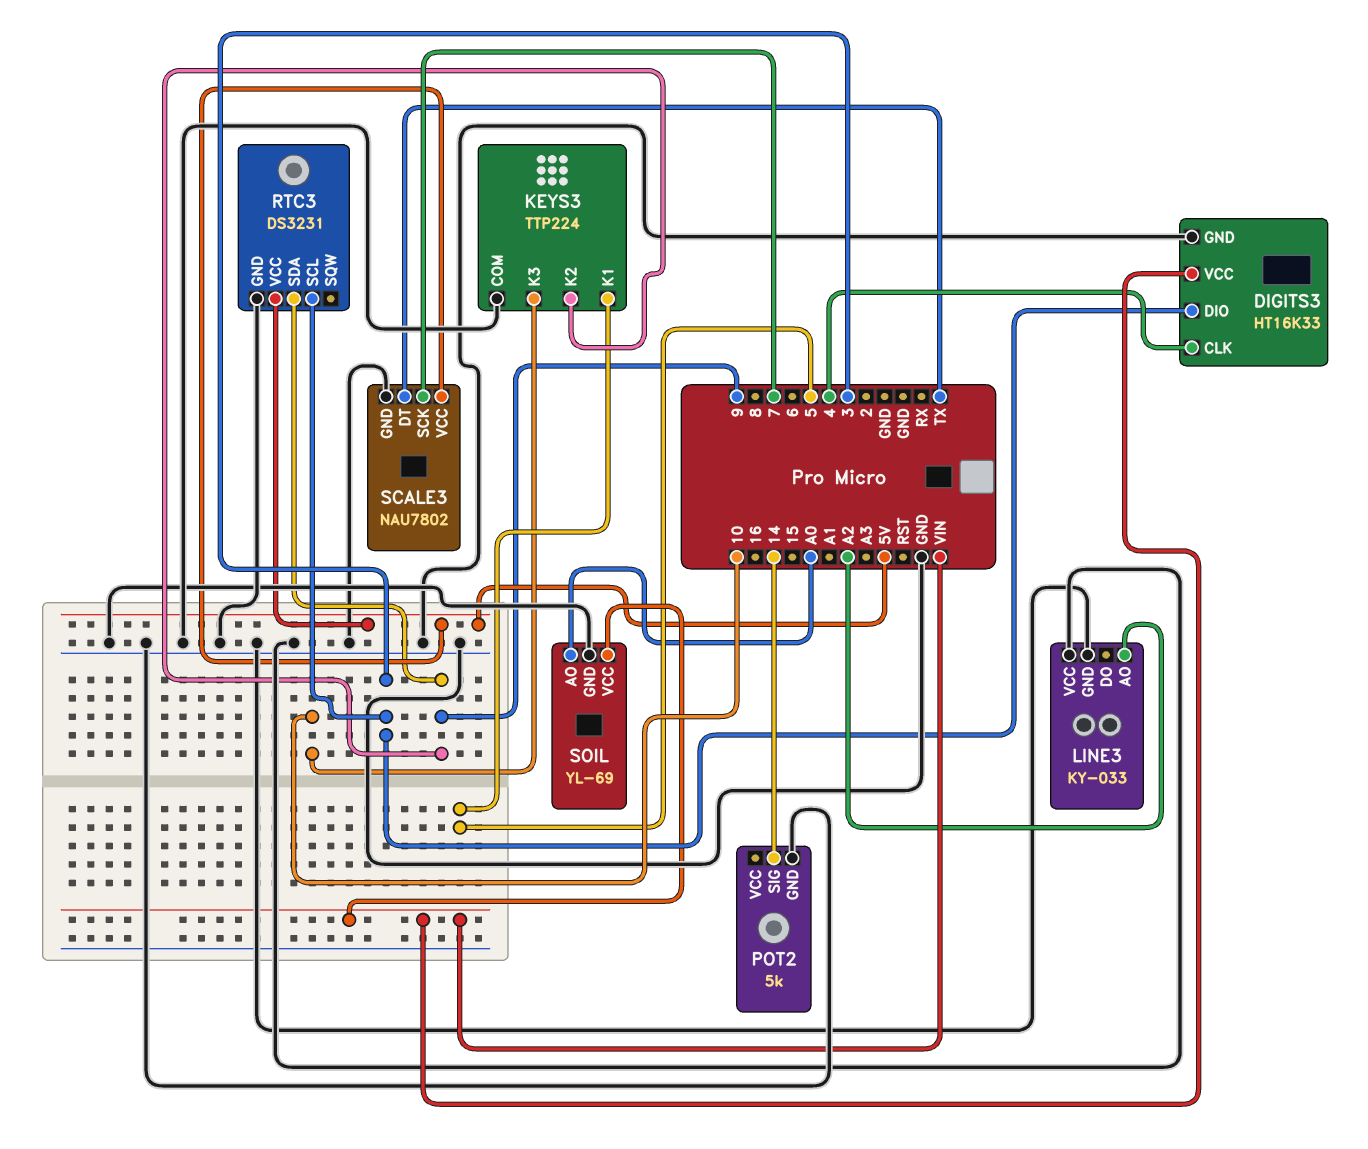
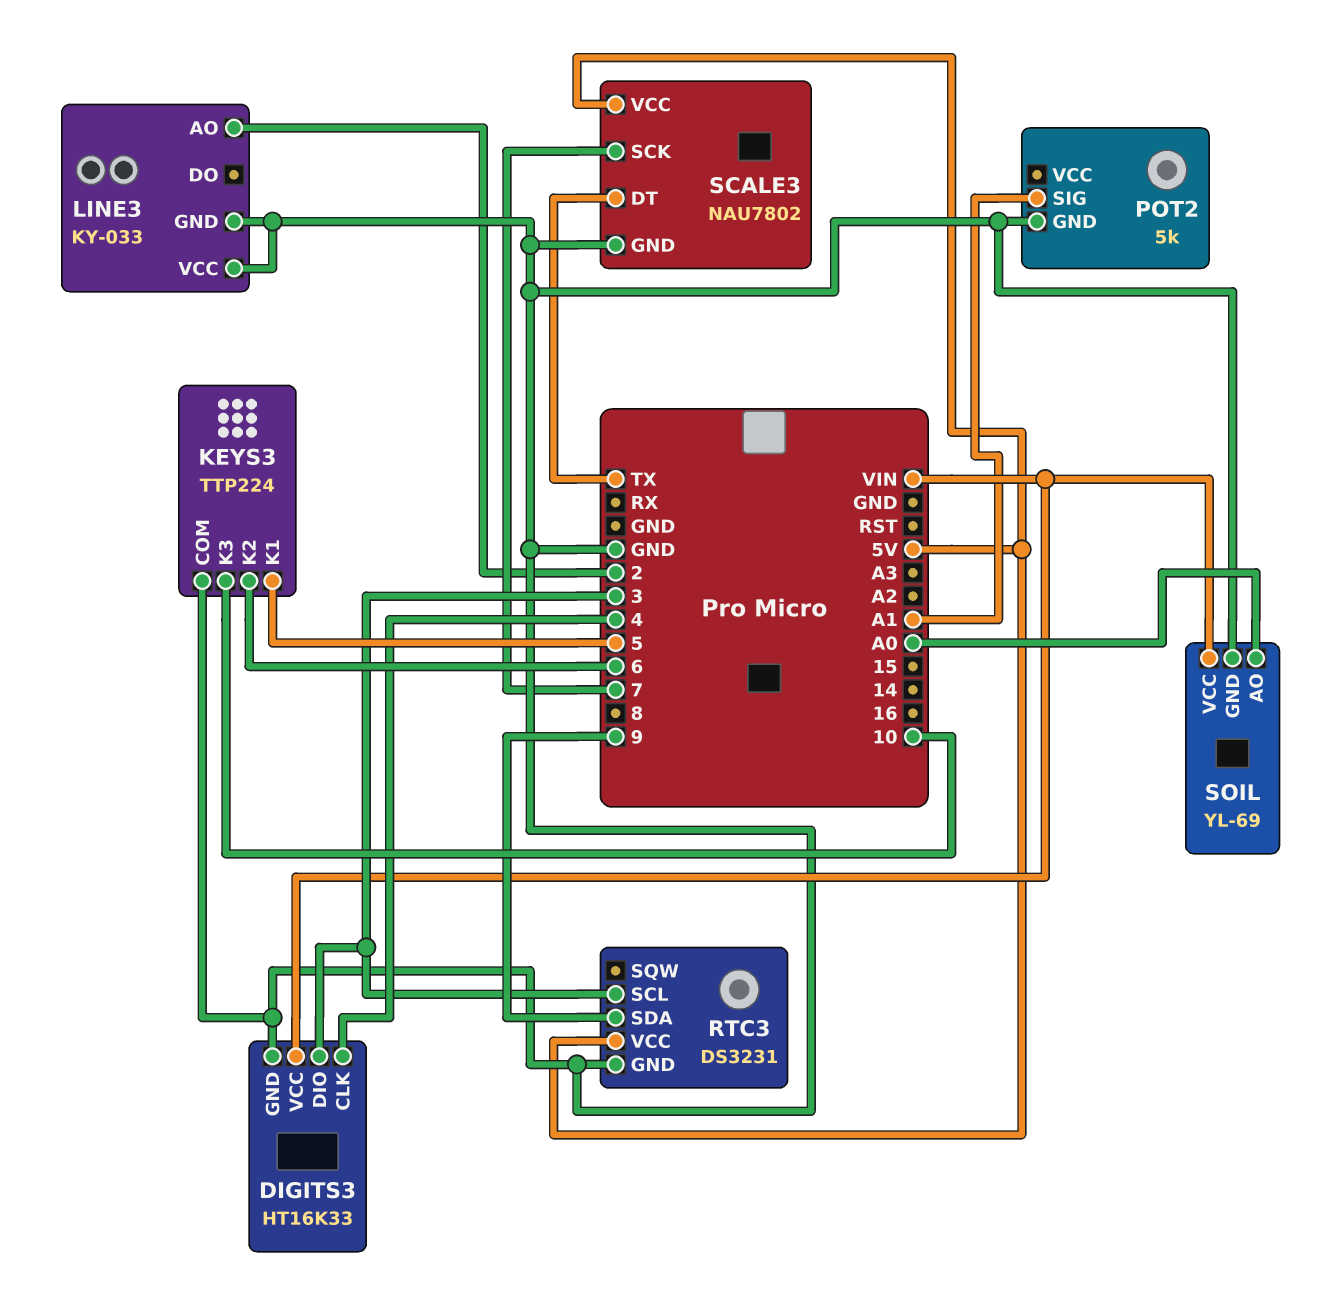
KEYS3 pin K2: 9 -> 6
LINE3 pin AO: A2 -> 2
POT2 pin SIG: 14 -> A1

